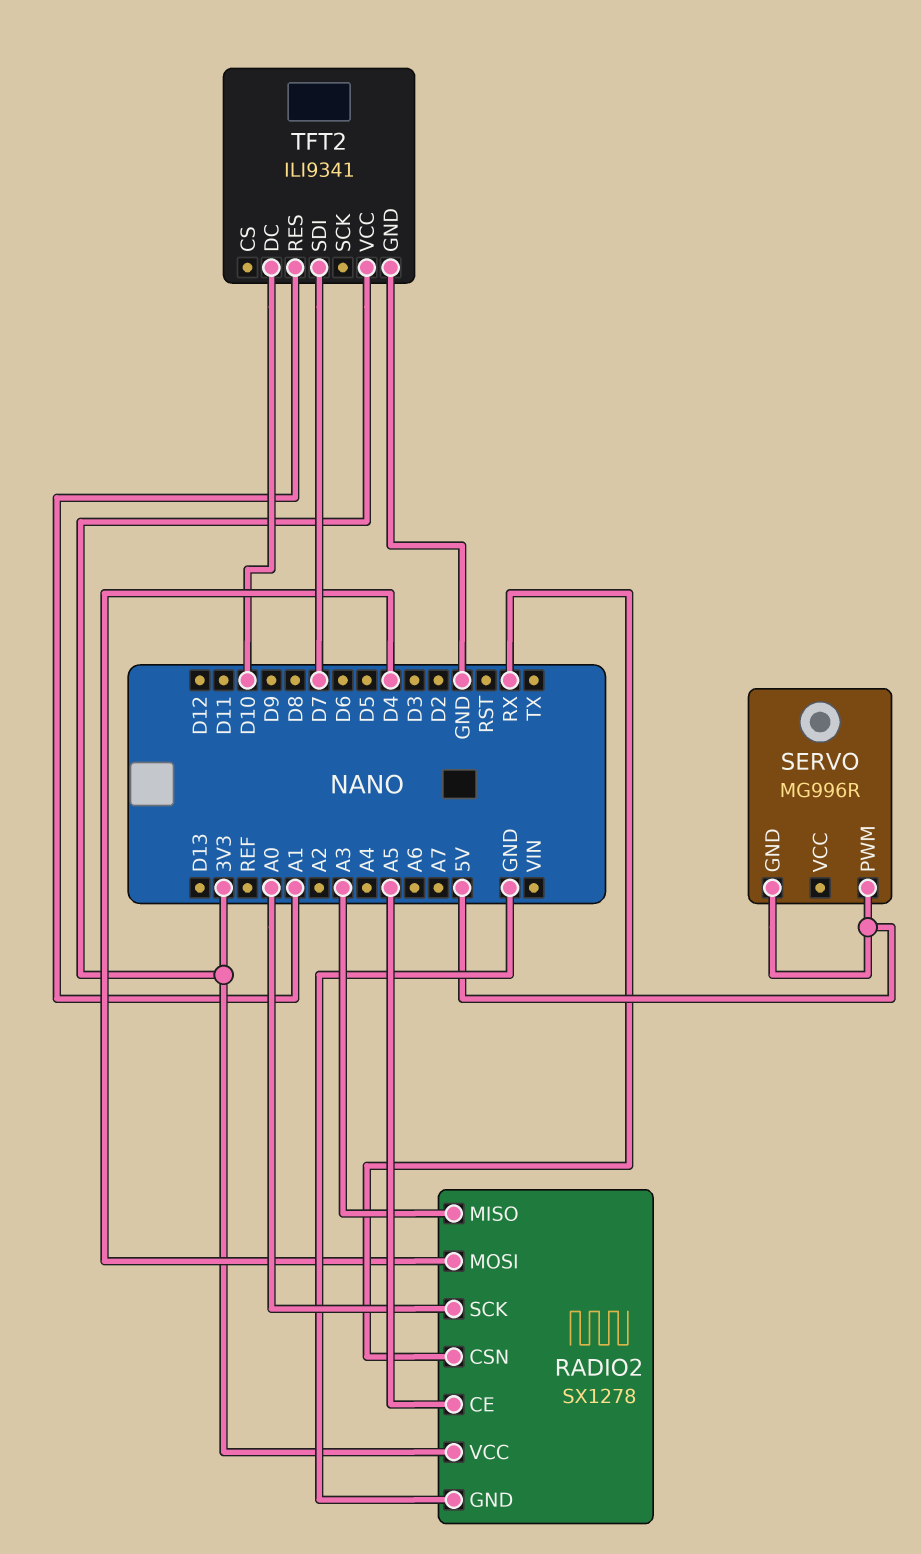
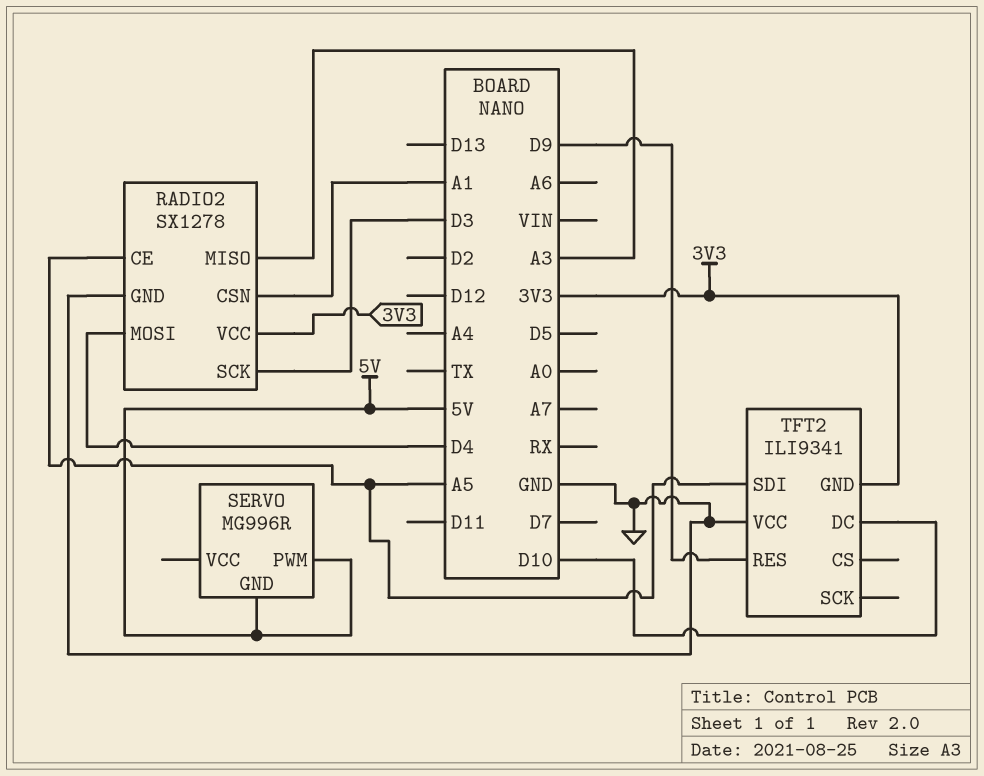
RADIO2 pin CSN: RX -> A1
RADIO2 pin SCK: A0 -> D3
TFT2 pin GND: GND -> 3V3
TFT2 pin RES: A1 -> D9
TFT2 pin SDI: D7 -> A5
TFT2 pin VCC: 3V3 -> GND

